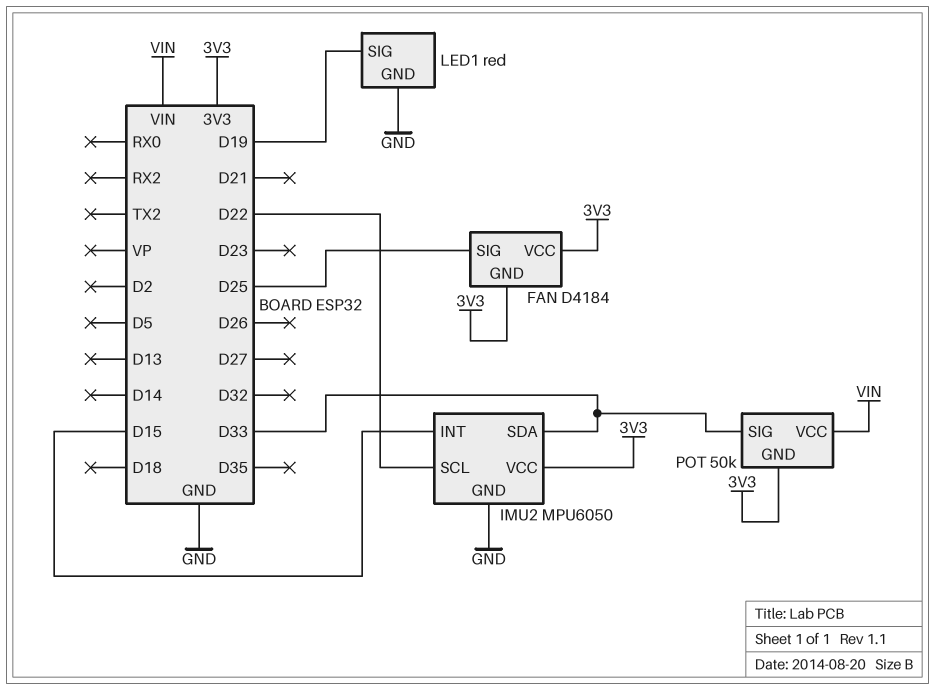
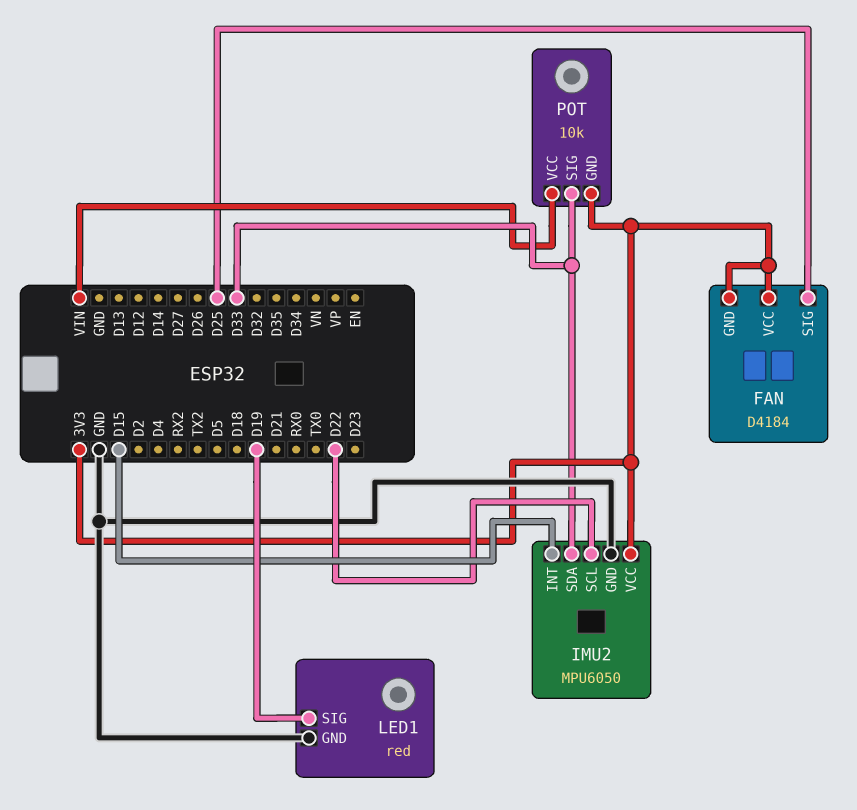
POT: 50k -> 10k

